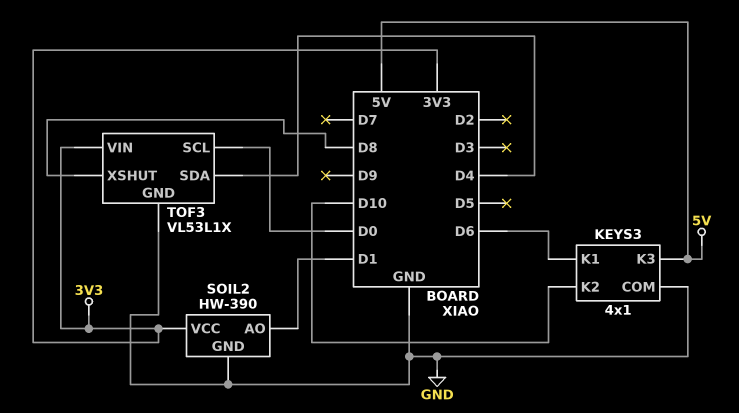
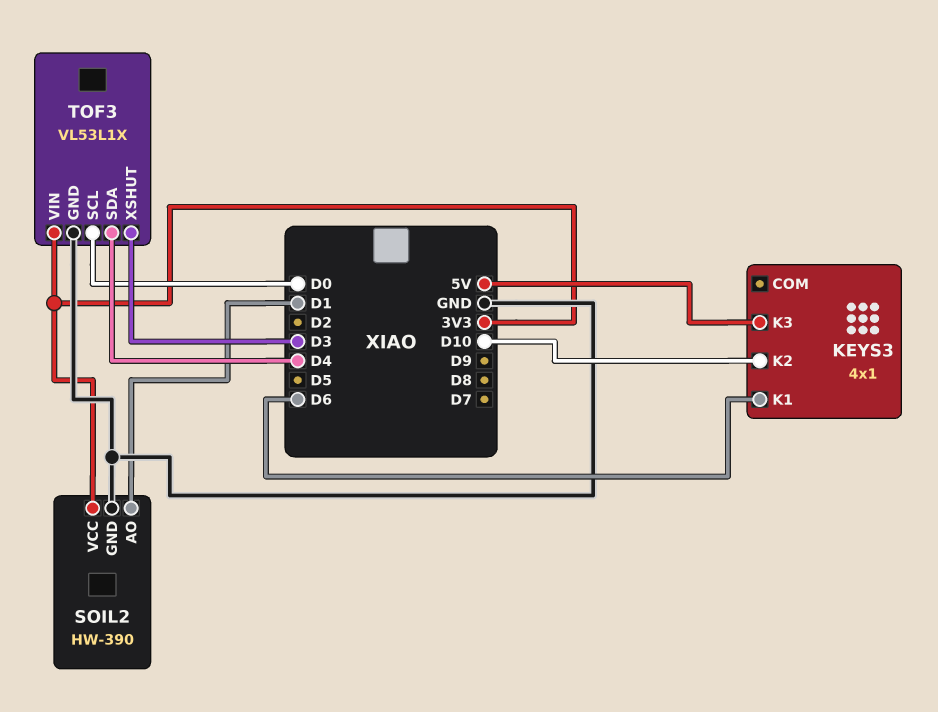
KEYS3 pin COM: GND -> none
TOF3 pin XSHUT: D8 -> D3

